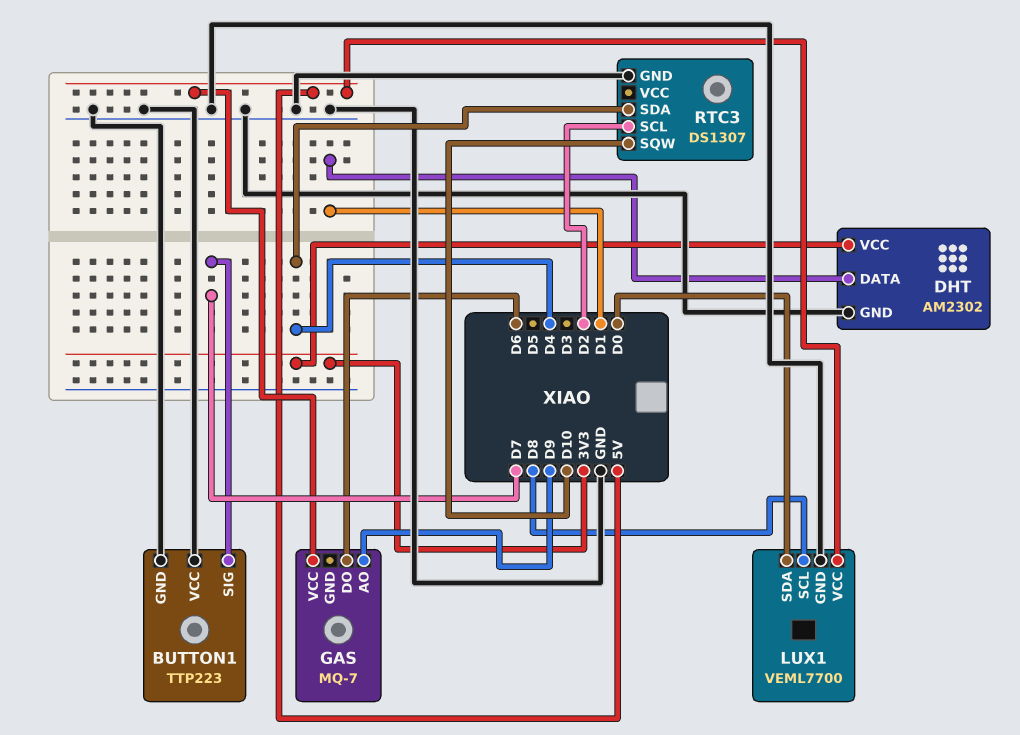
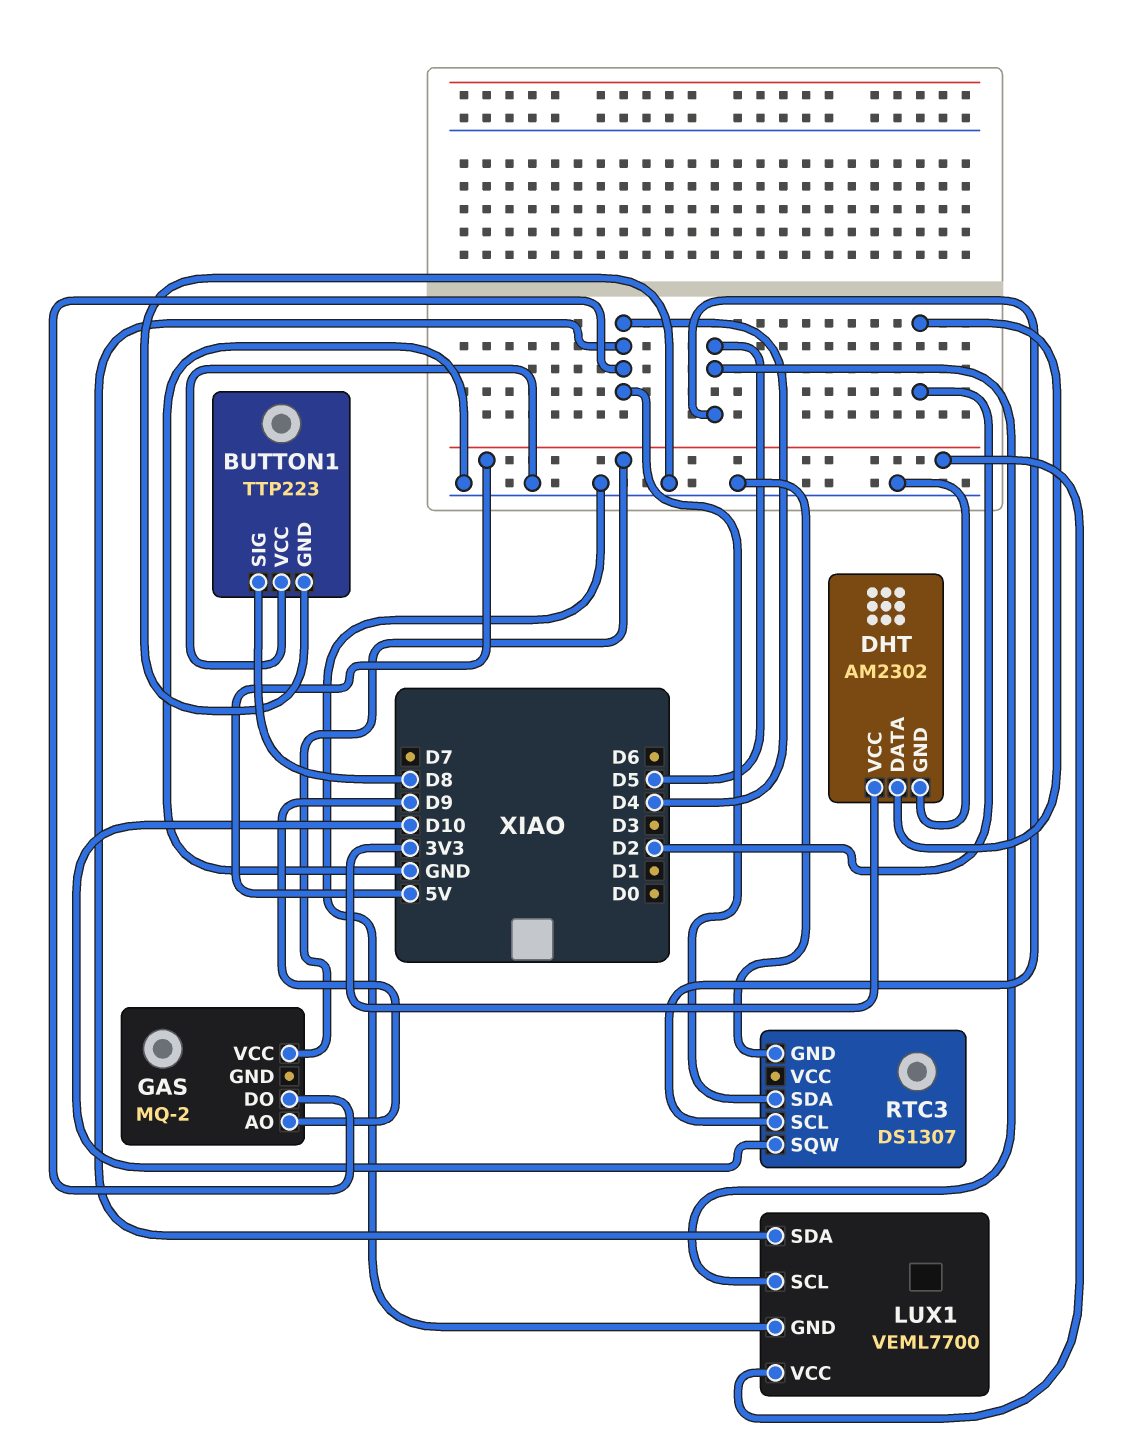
BUTTON1 pin SIG: D7 -> D8
DHT pin DATA: D1 -> D2
GAS: MQ-7 -> MQ-2
GAS pin DO: D6 -> D4
LUX1 pin SCL: D8 -> D5
LUX1 pin SDA: D0 -> D4
RTC3 pin SCL: D2 -> D5

